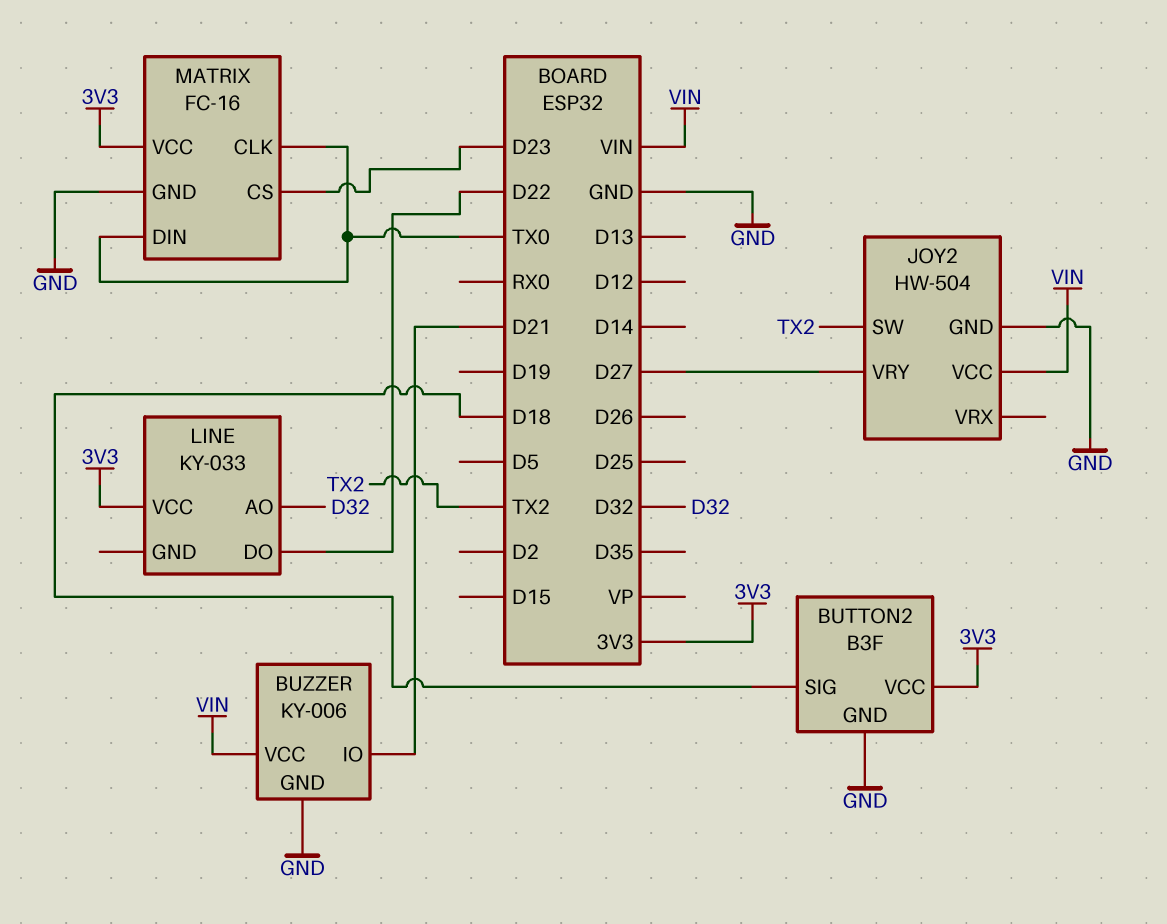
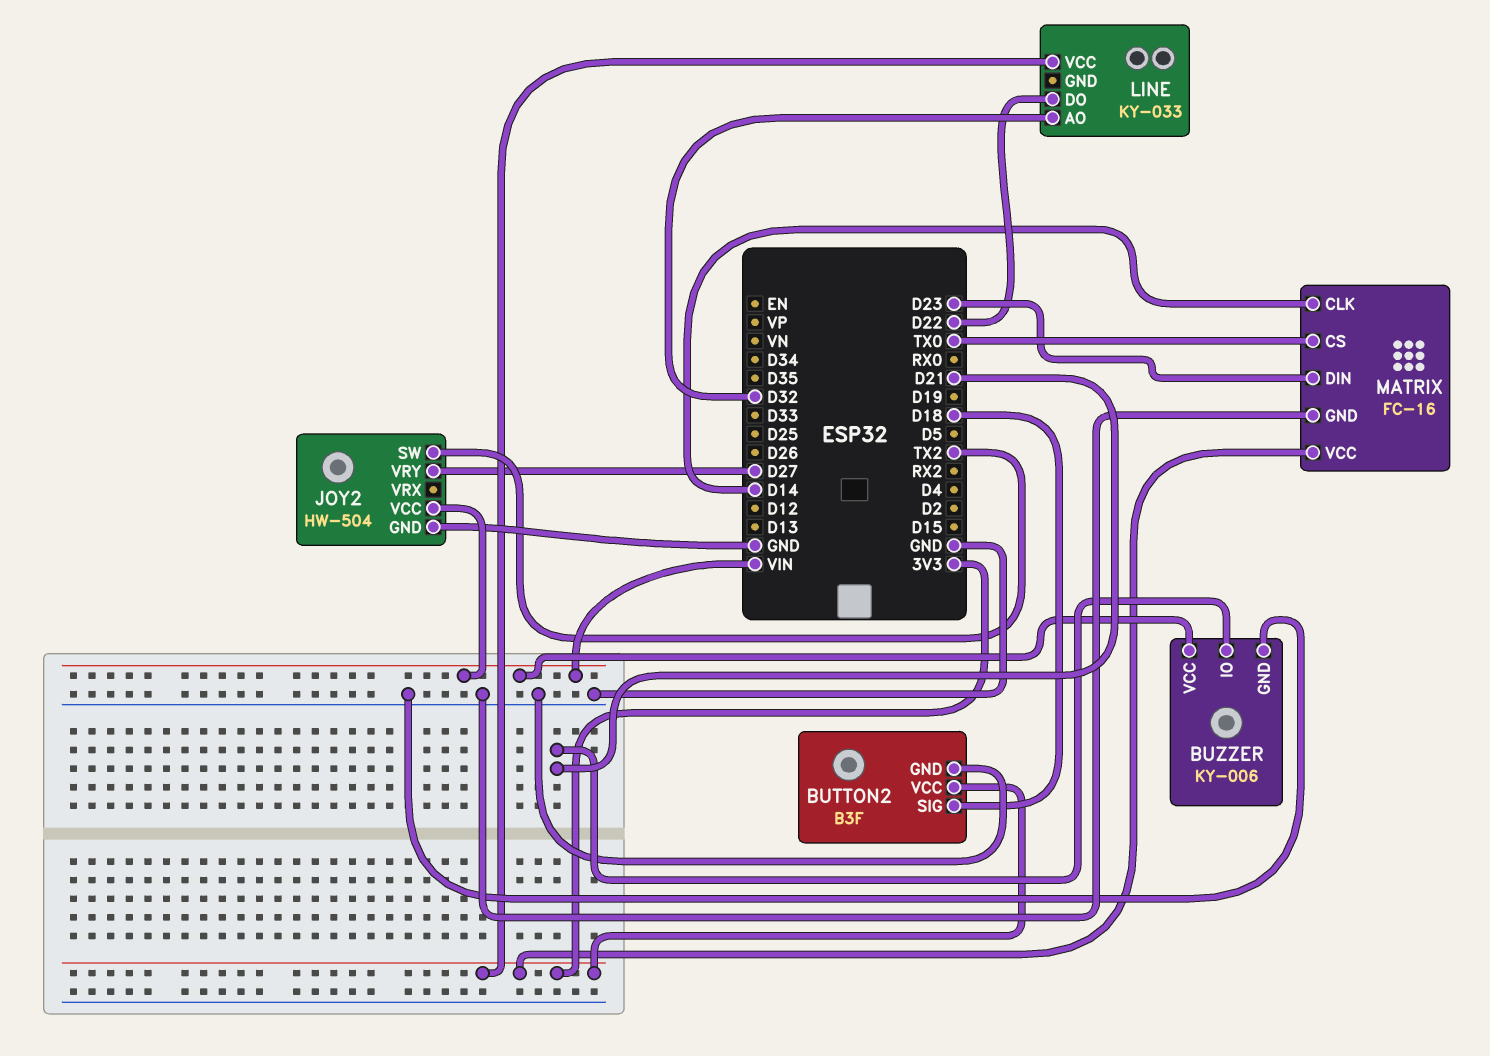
MATRIX pin CLK: TX0 -> D14
MATRIX pin CS: D23 -> TX0
MATRIX pin DIN: TX0 -> D23

